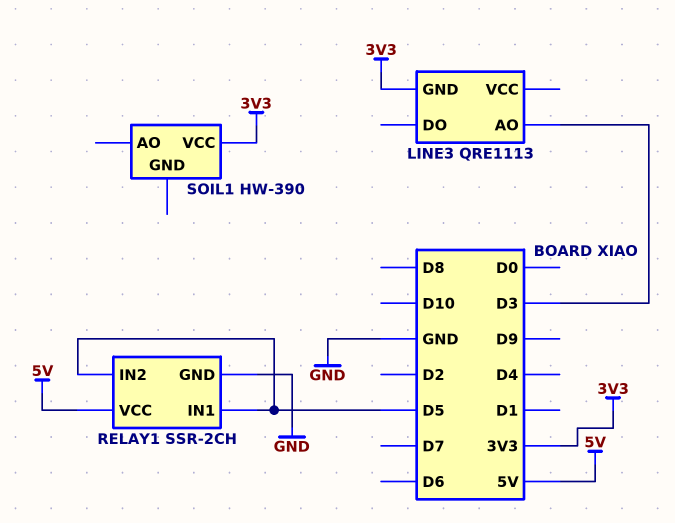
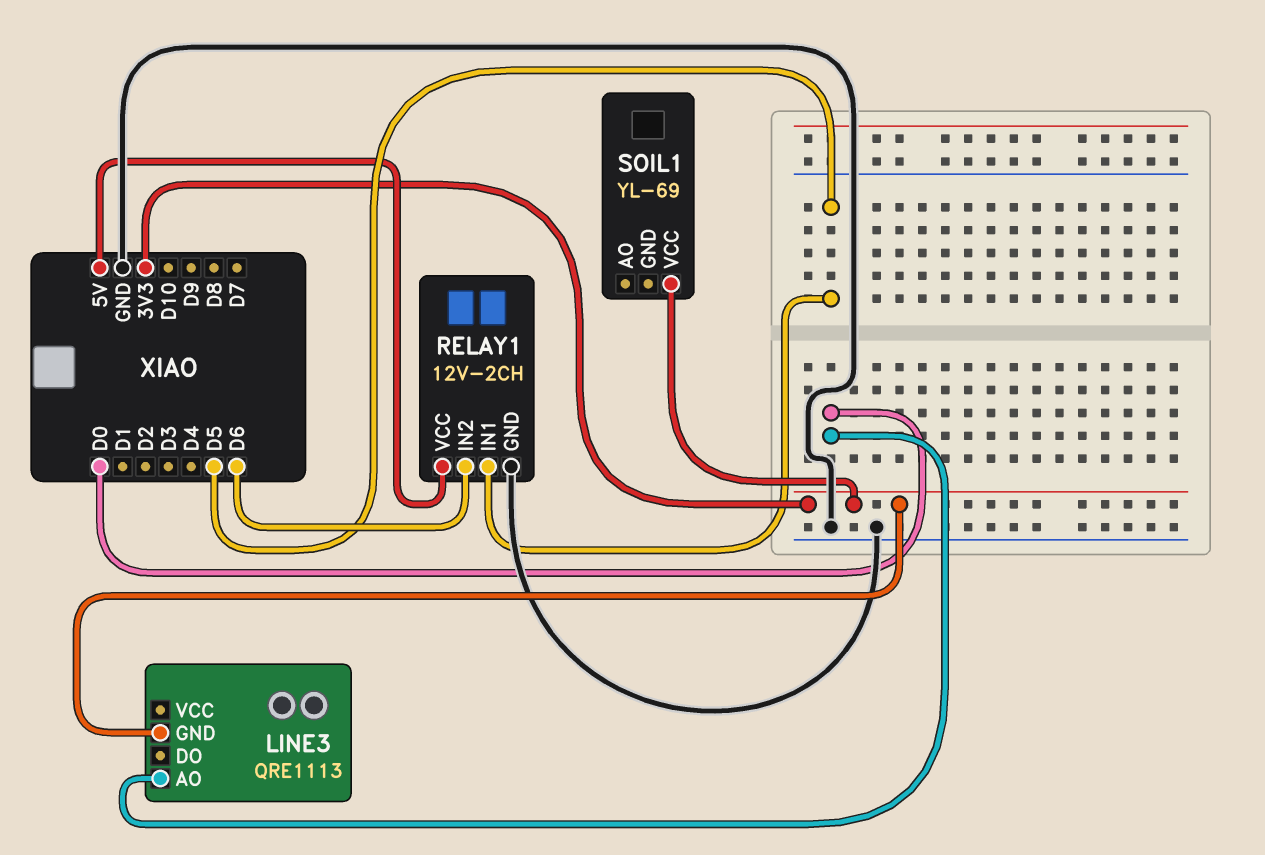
LINE3 pin AO: D3 -> D0
RELAY1: SSR-2CH -> 12V-2CH
RELAY1 pin IN2: D5 -> D6
SOIL1: HW-390 -> YL-69

